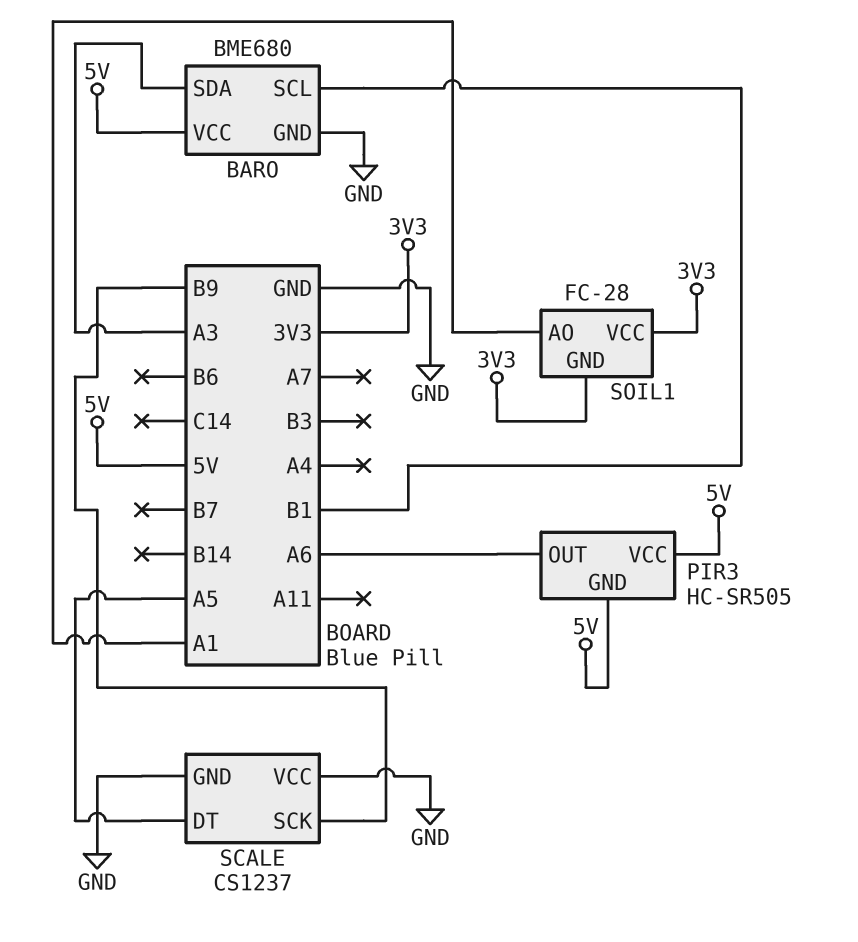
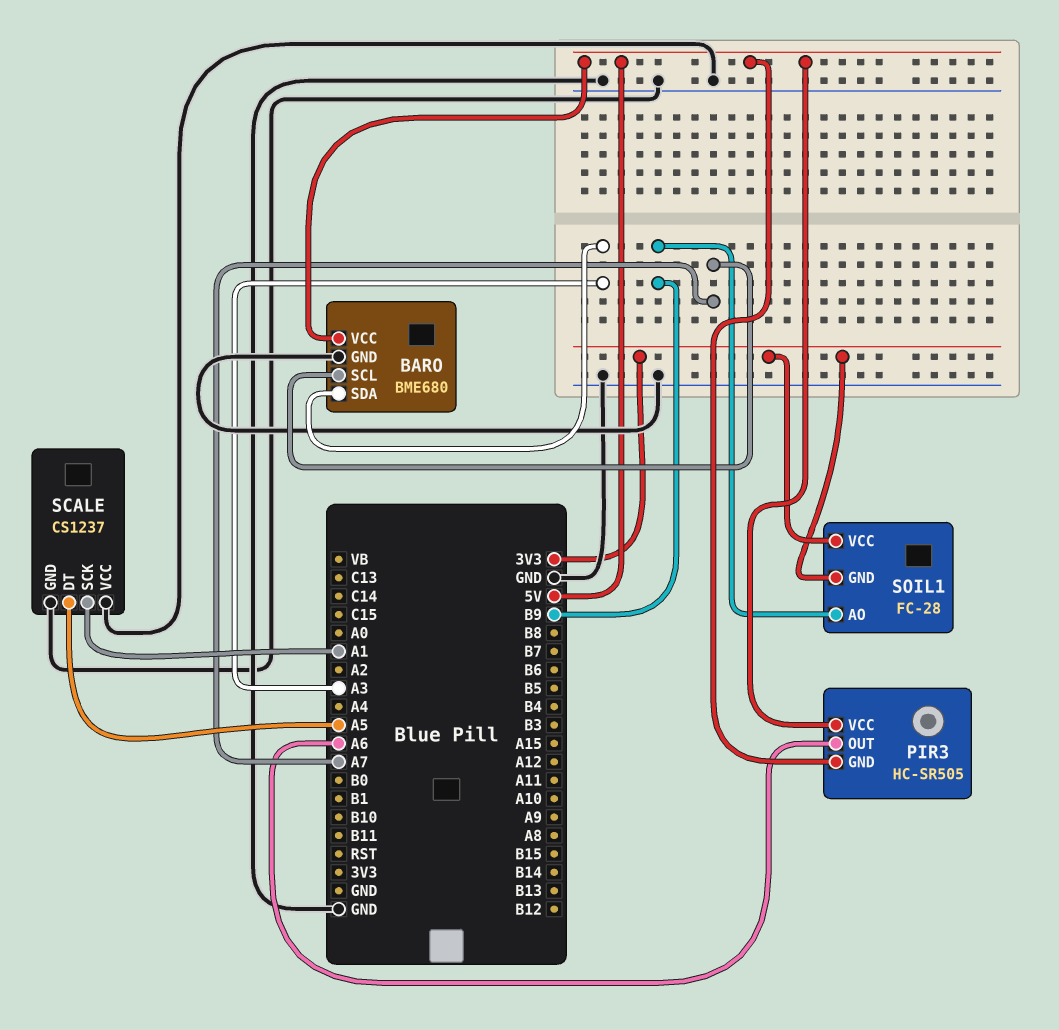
BARO pin SCL: B1 -> A7
SCALE pin SCK: B9 -> A1
SOIL1 pin AO: A1 -> B9

